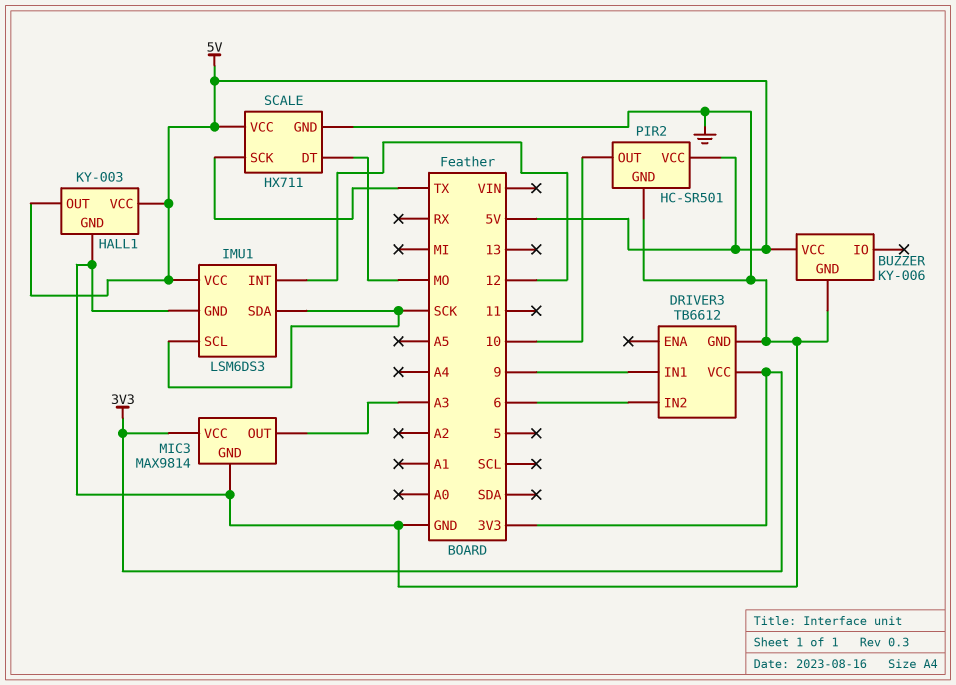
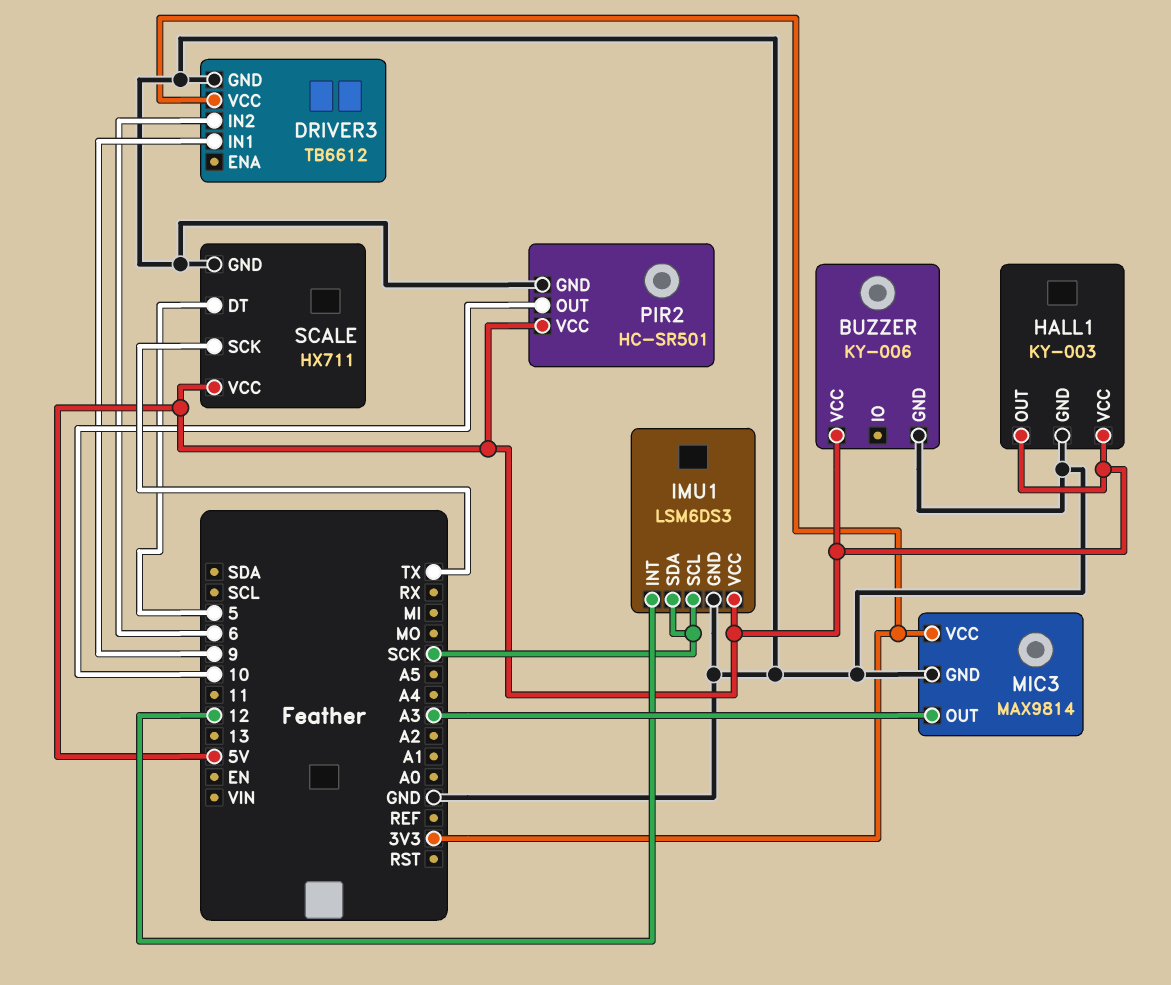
SCALE pin DT: MO -> 5

